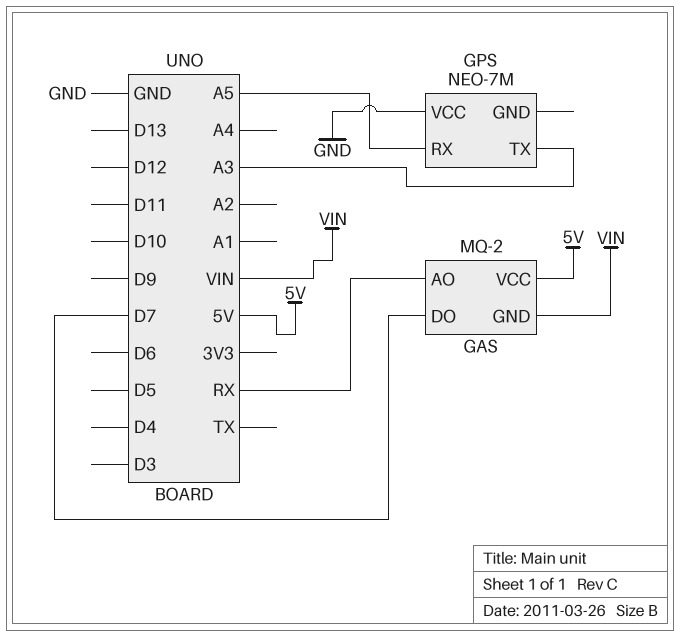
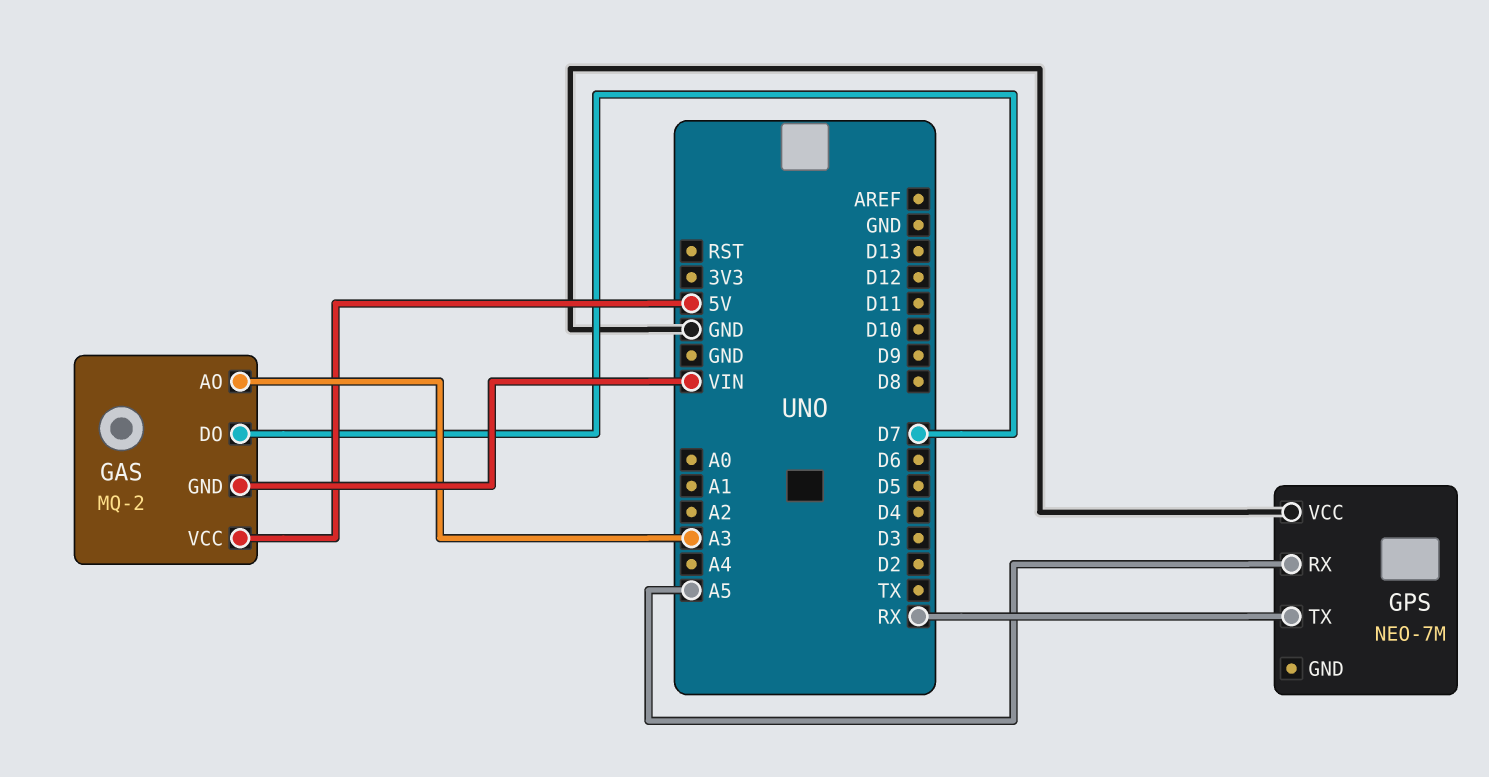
GAS pin AO: RX -> A3
GPS pin TX: A3 -> RX

